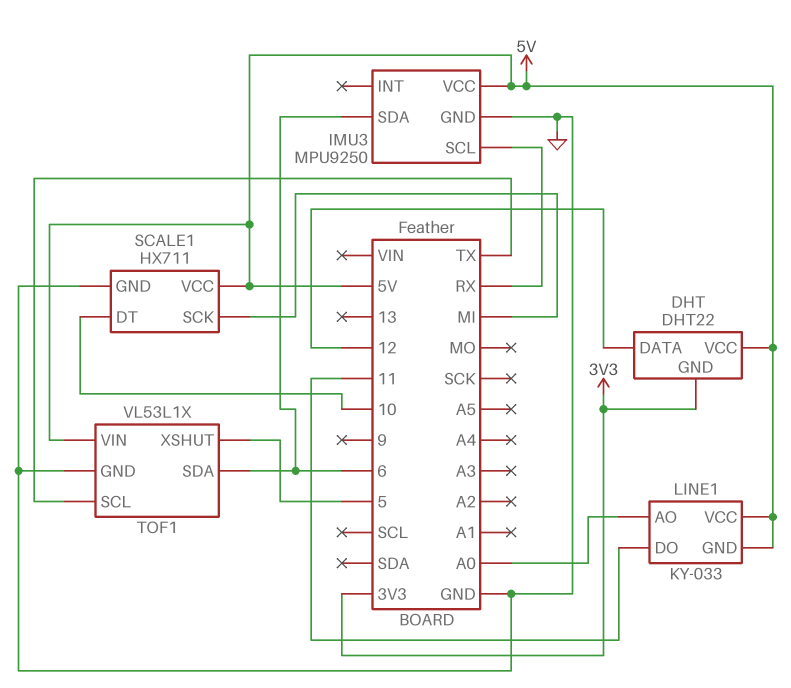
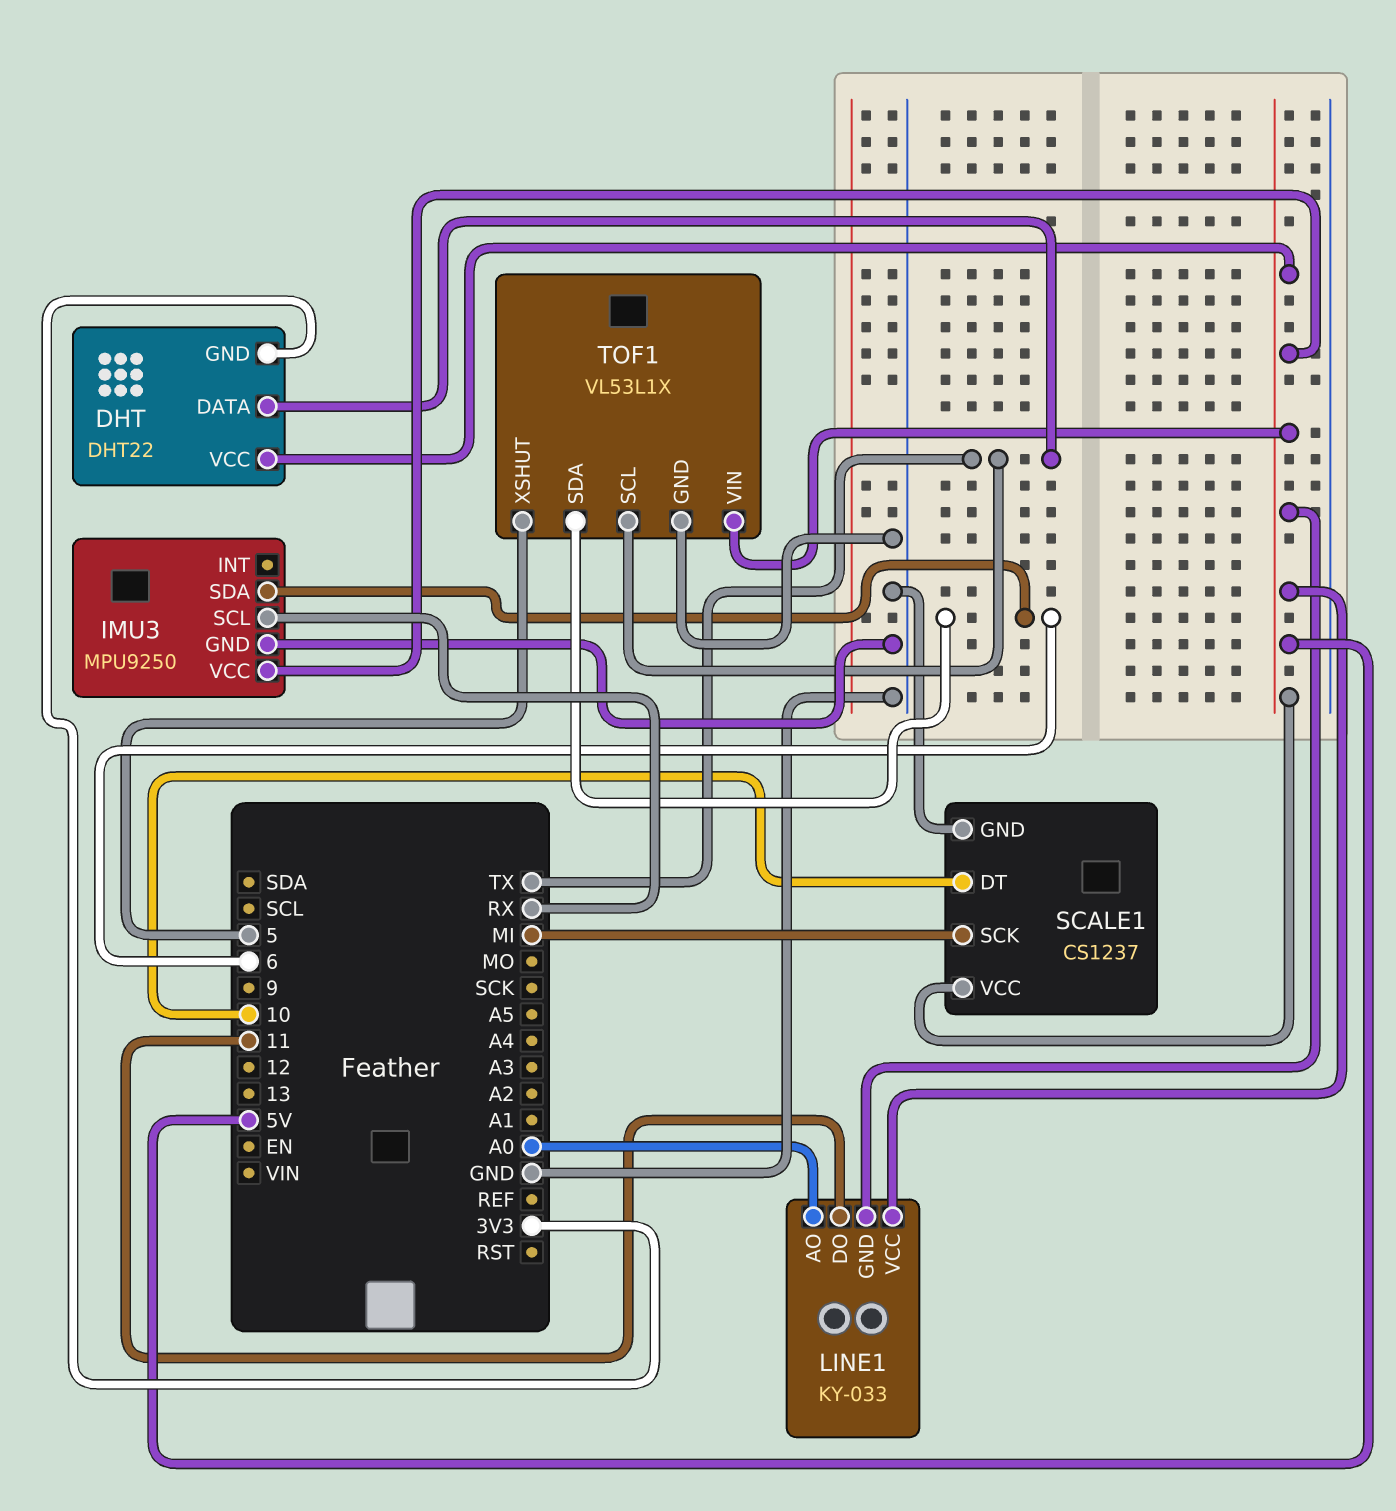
DHT pin DATA: 12 -> TX
SCALE1: HX711 -> CS1237

